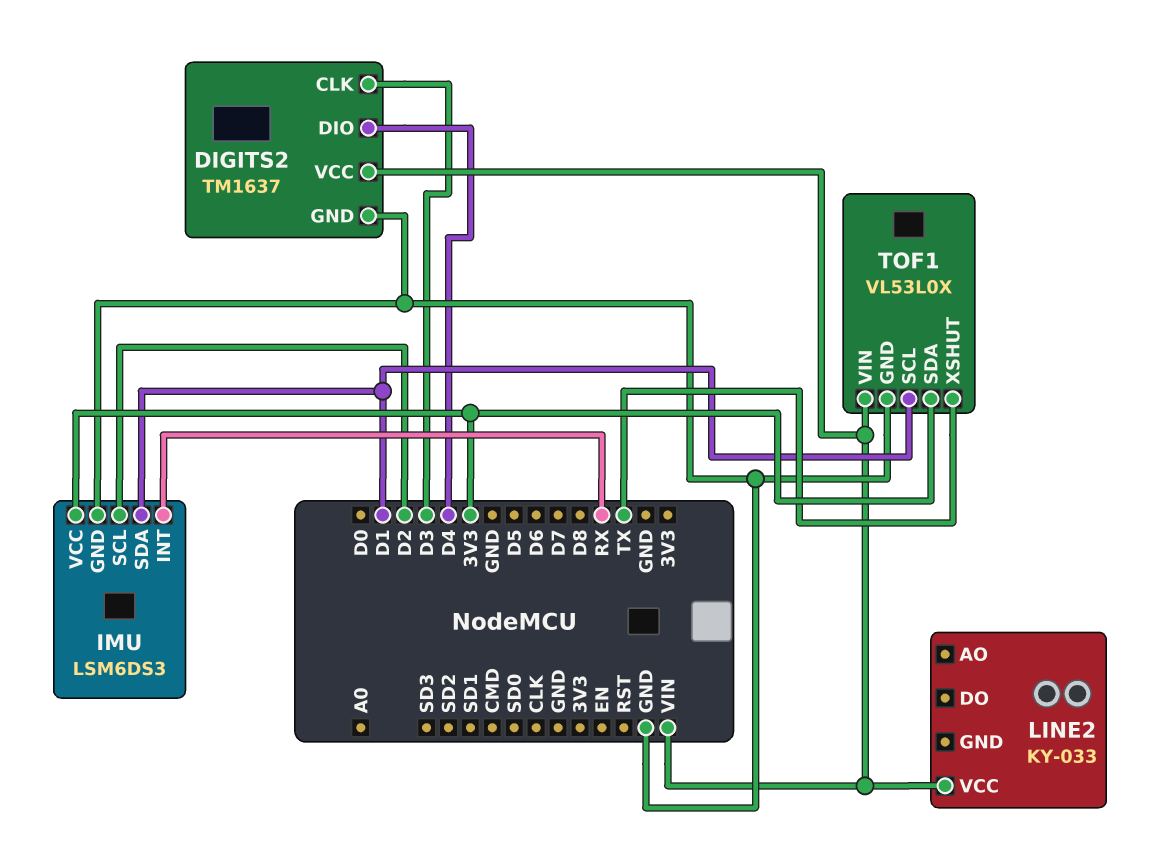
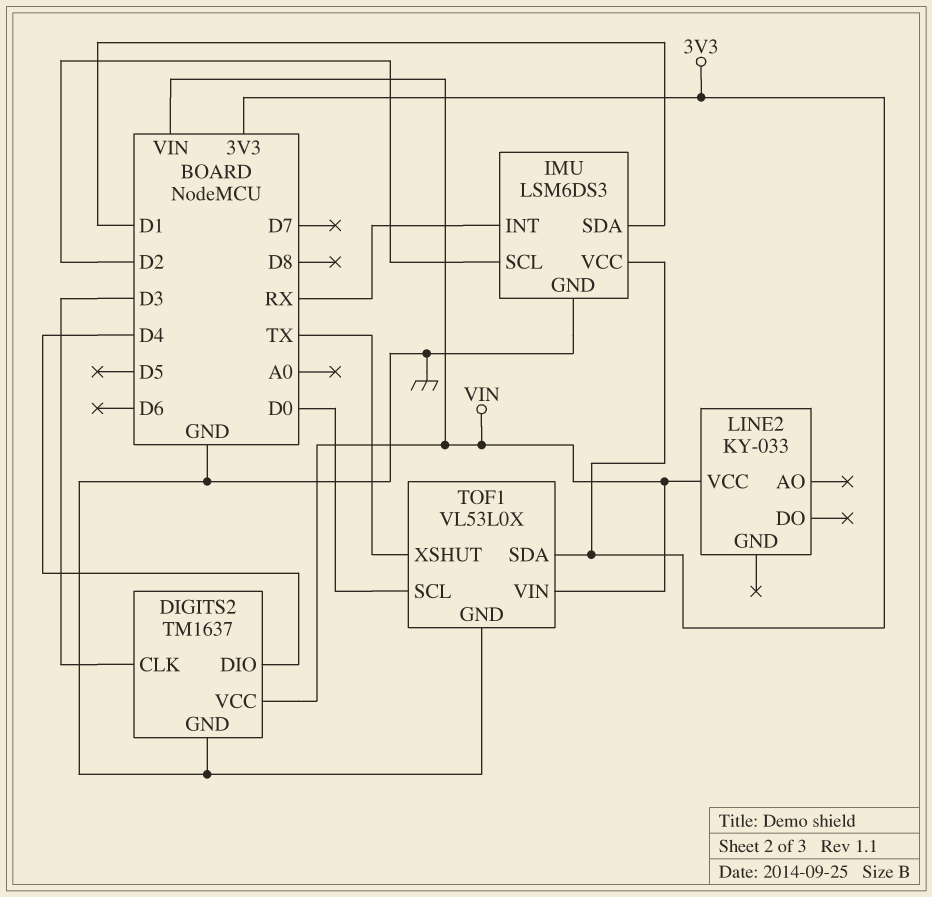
TOF1 pin SCL: D1 -> D0

